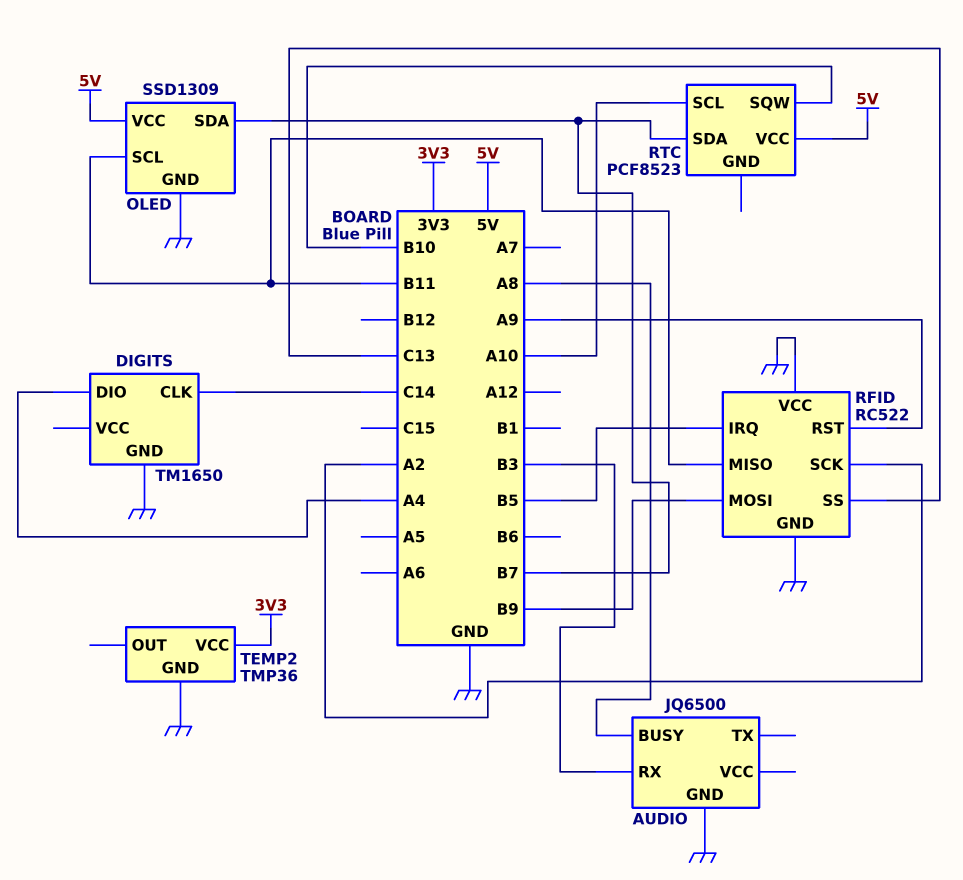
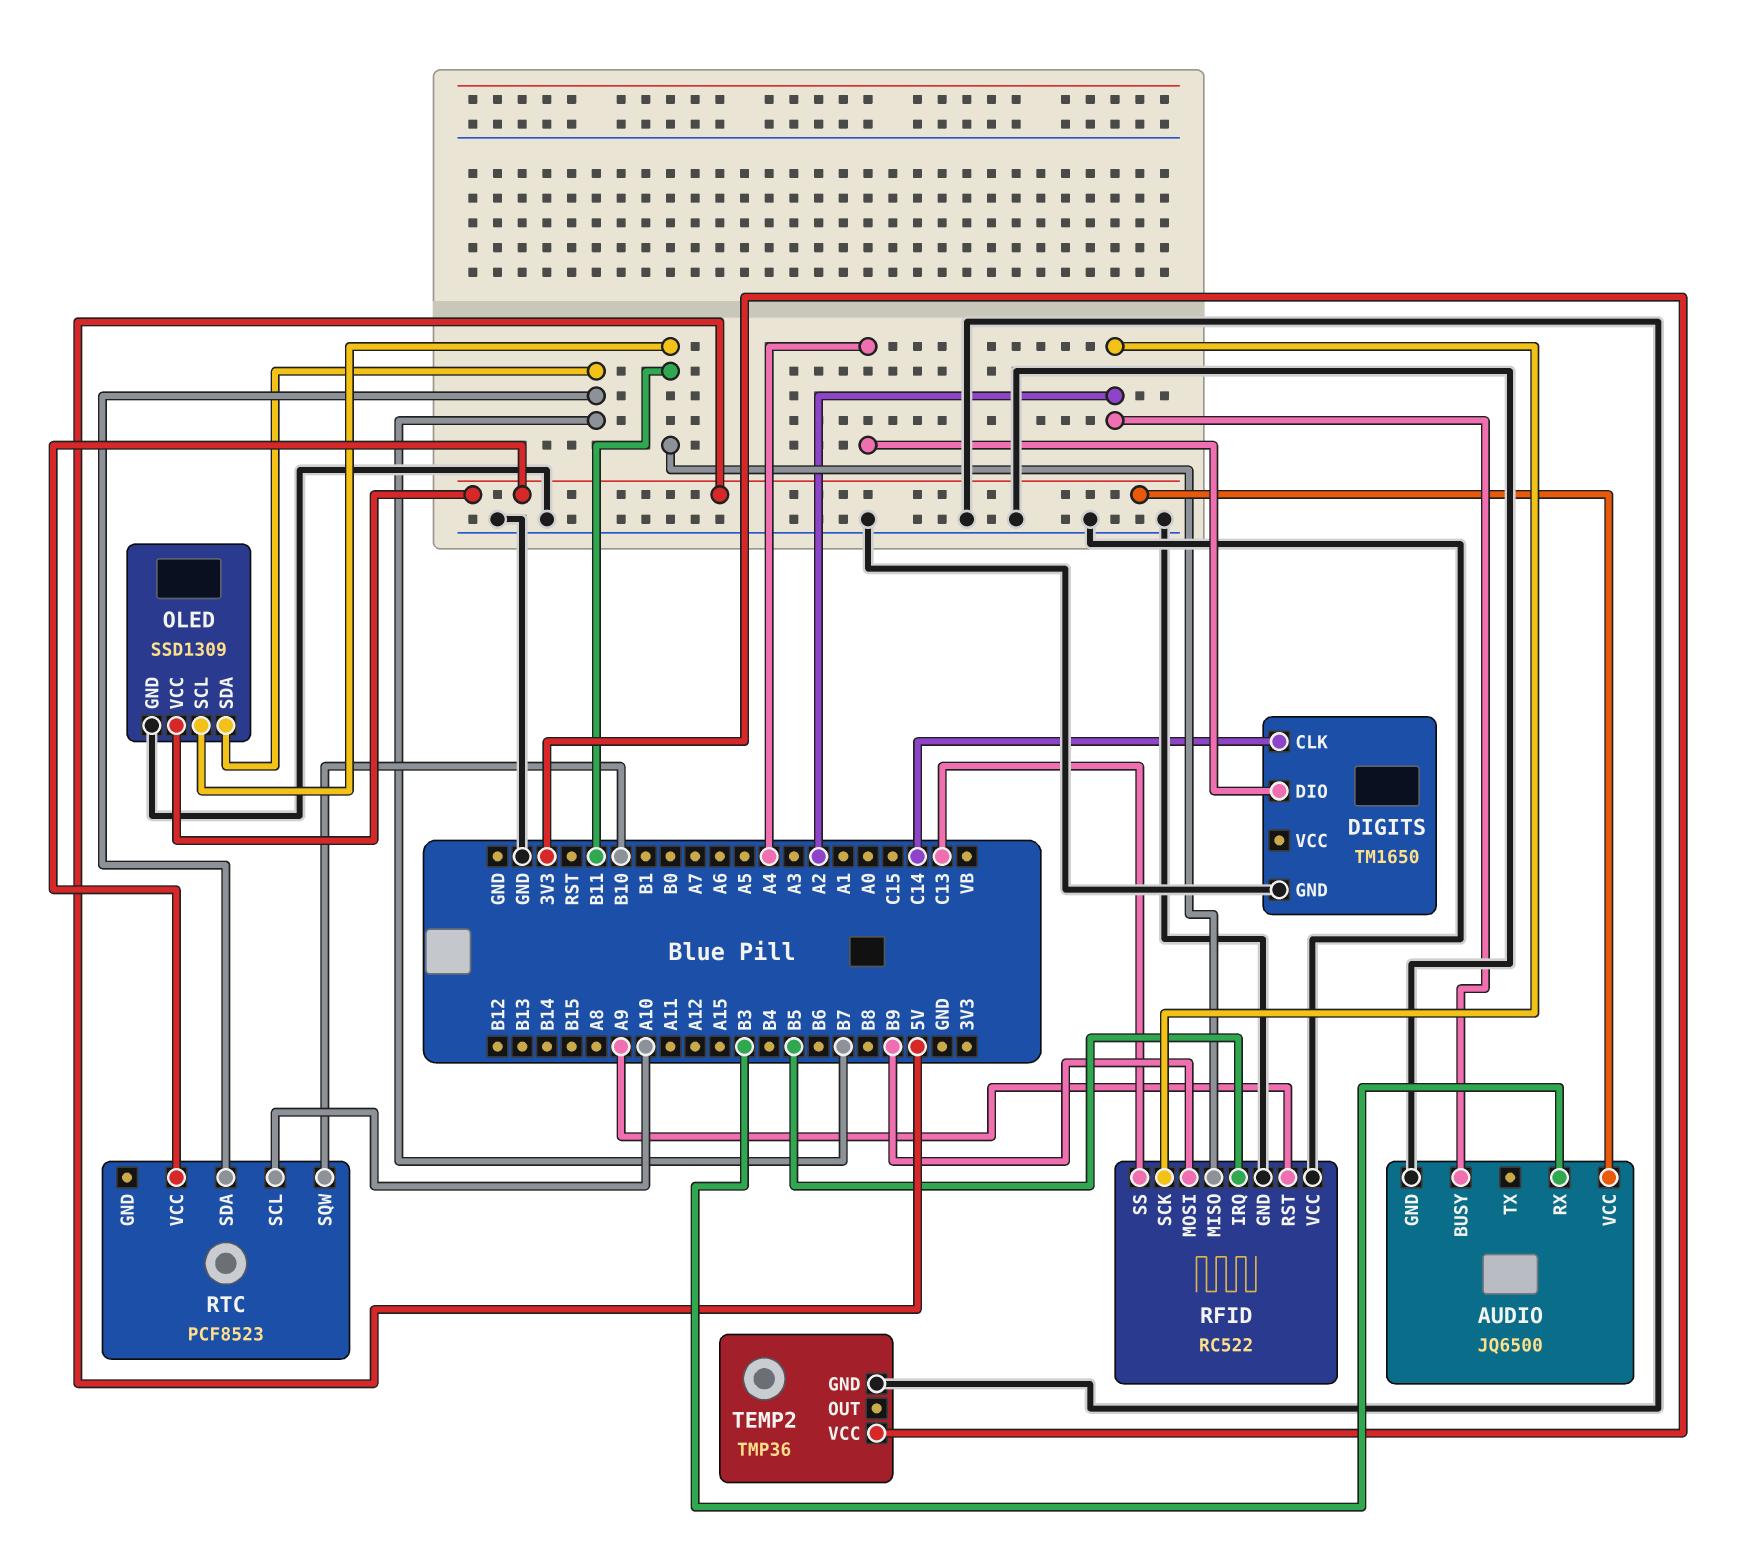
AUDIO pin BUSY: A8 -> A2
AUDIO pin VCC: none -> 5V

